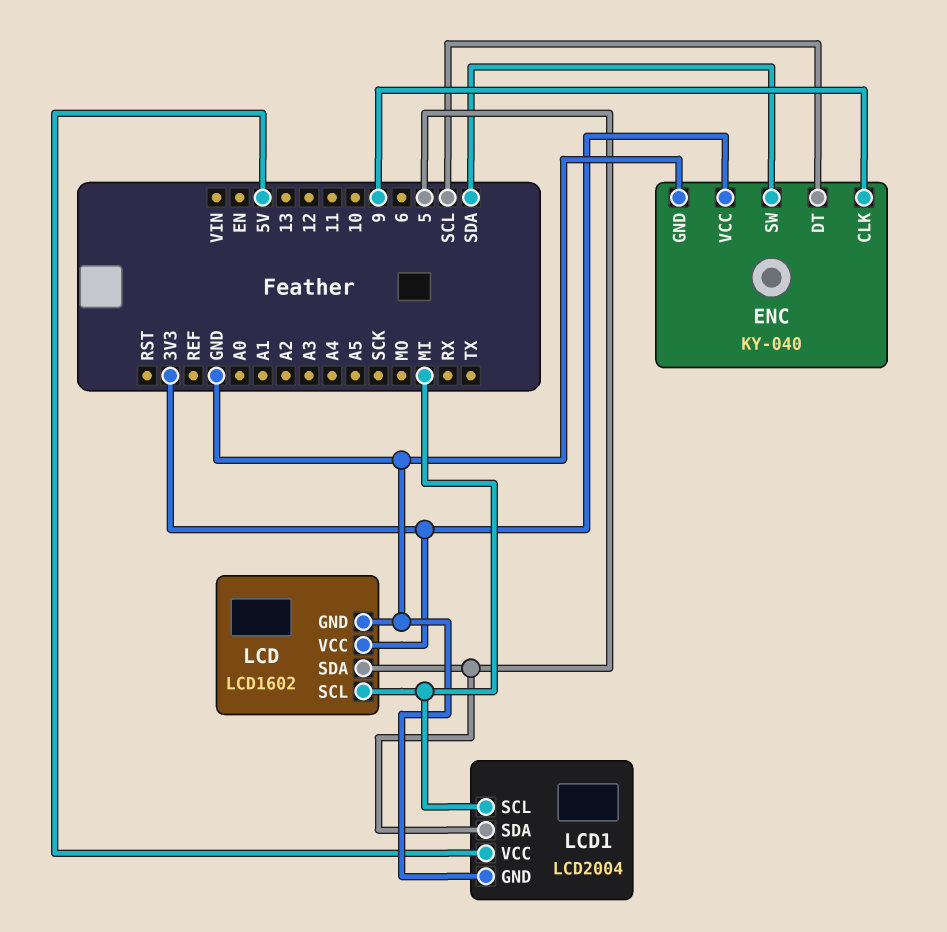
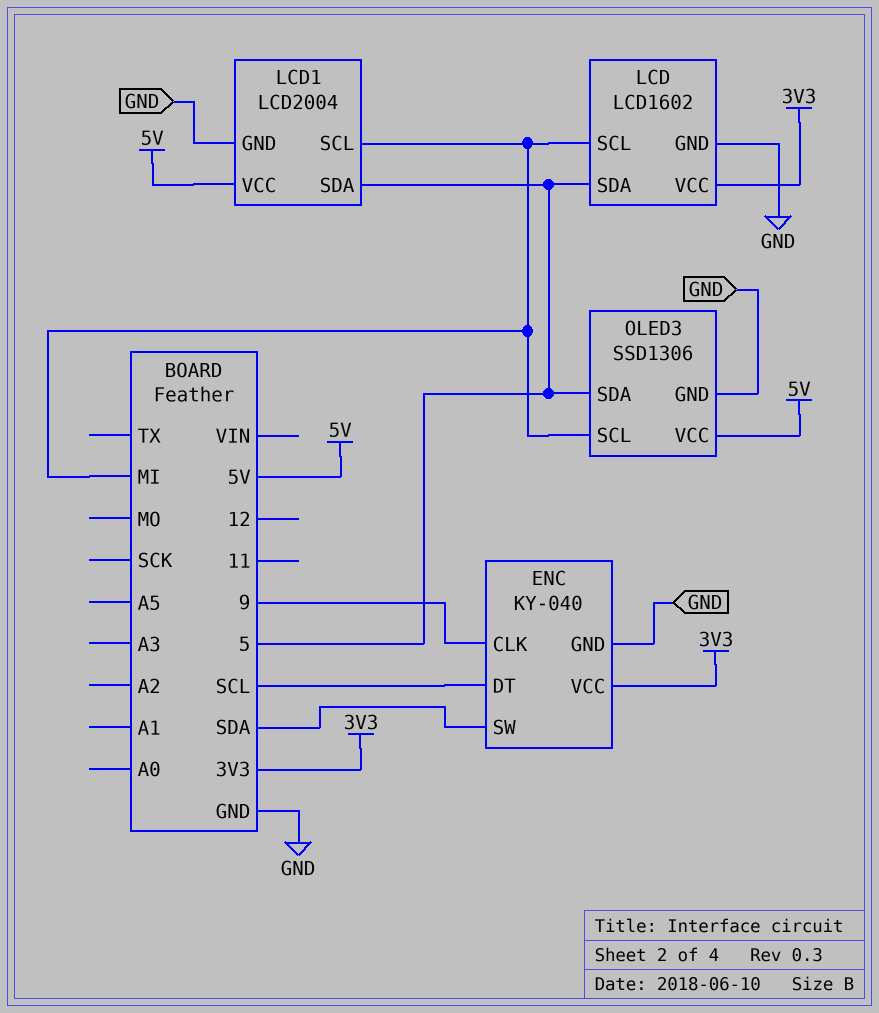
OLED3: none -> SSD1306
OLED3 pin GND: none -> GND
OLED3 pin SCL: none -> MI
OLED3 pin SDA: none -> 5
OLED3 pin VCC: none -> 5V

